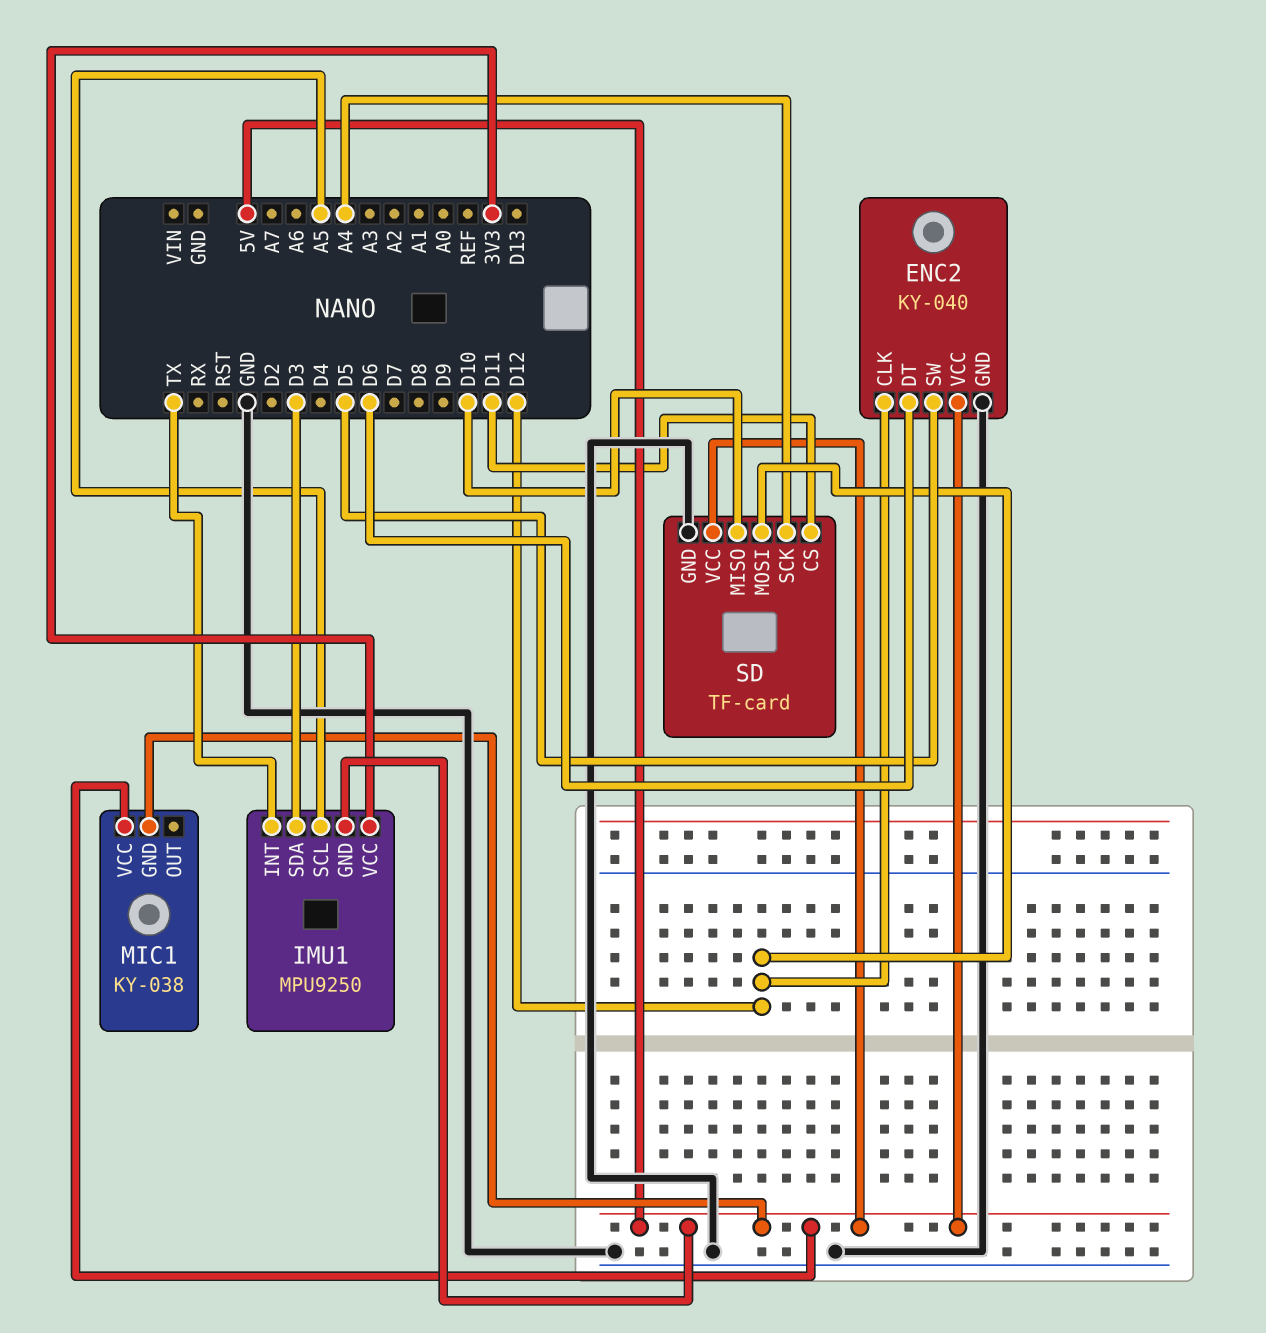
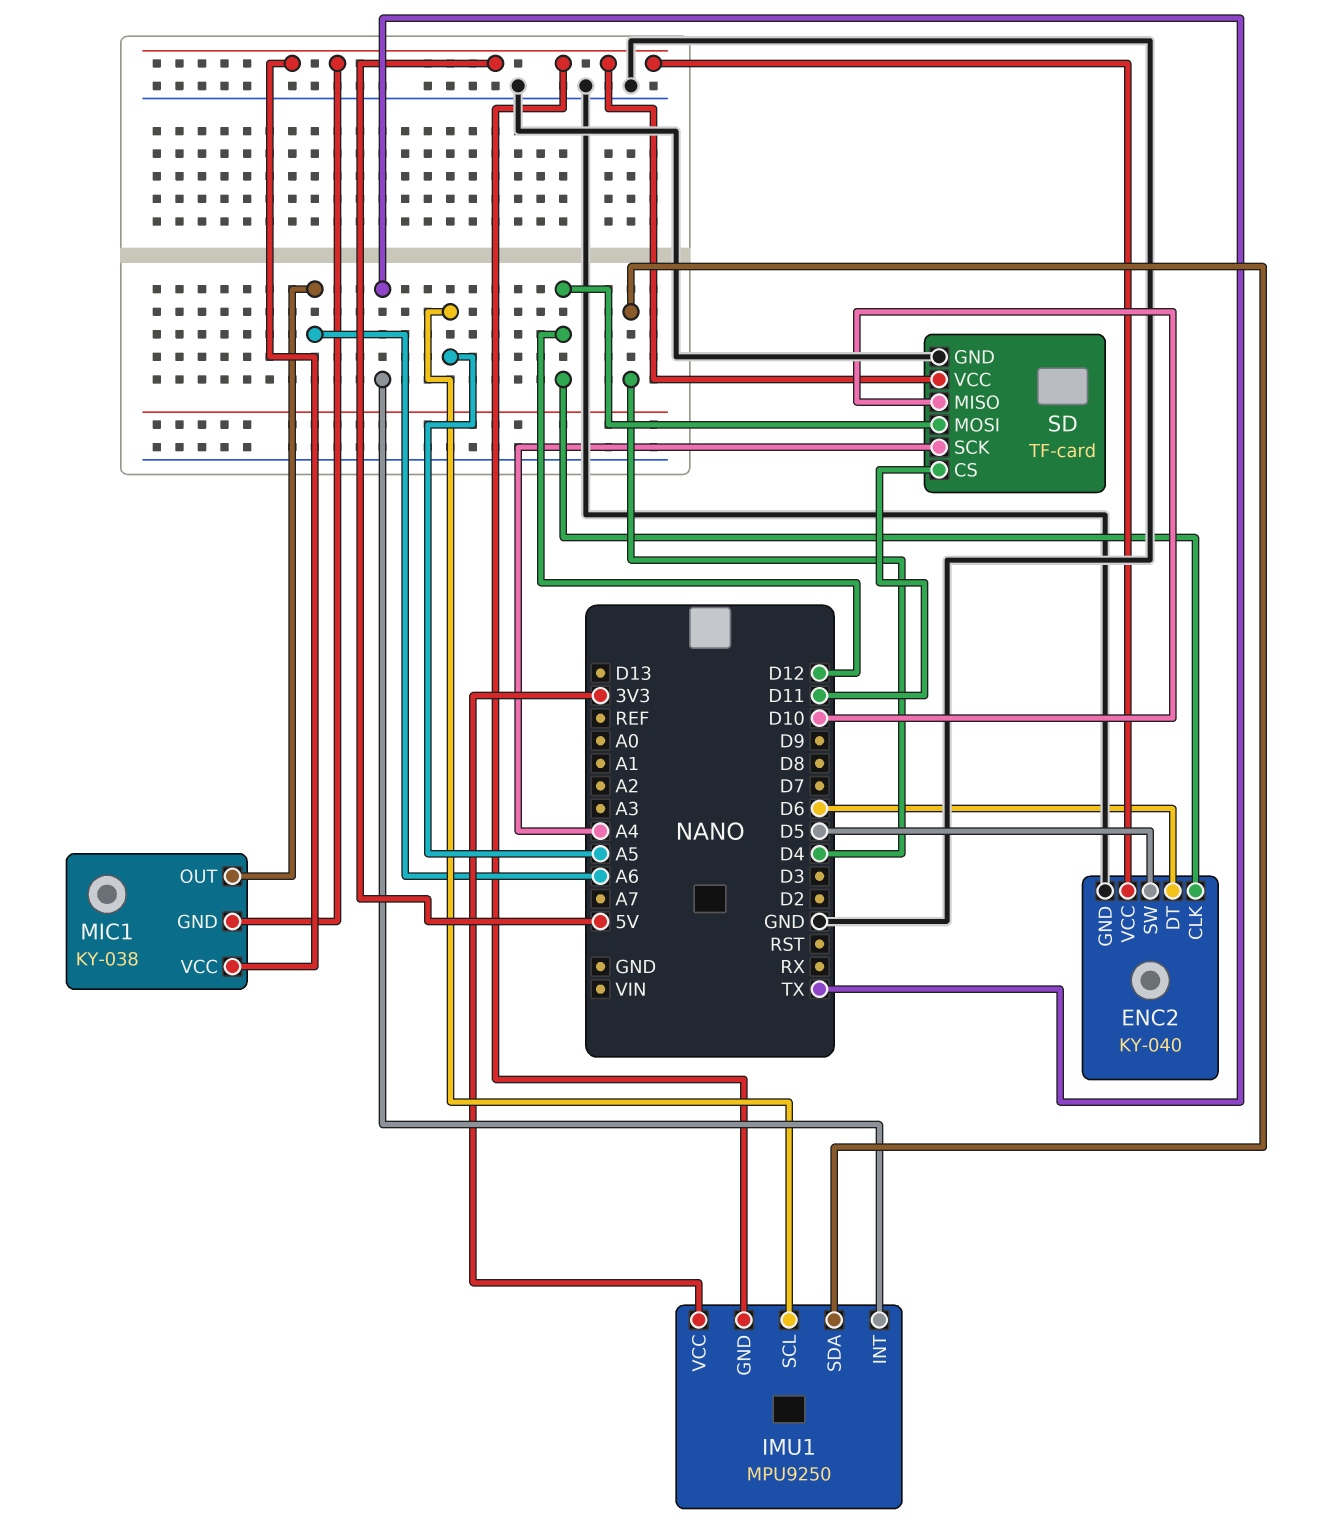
IMU1 pin SDA: D3 -> D4
MIC1 pin OUT: none -> A6

